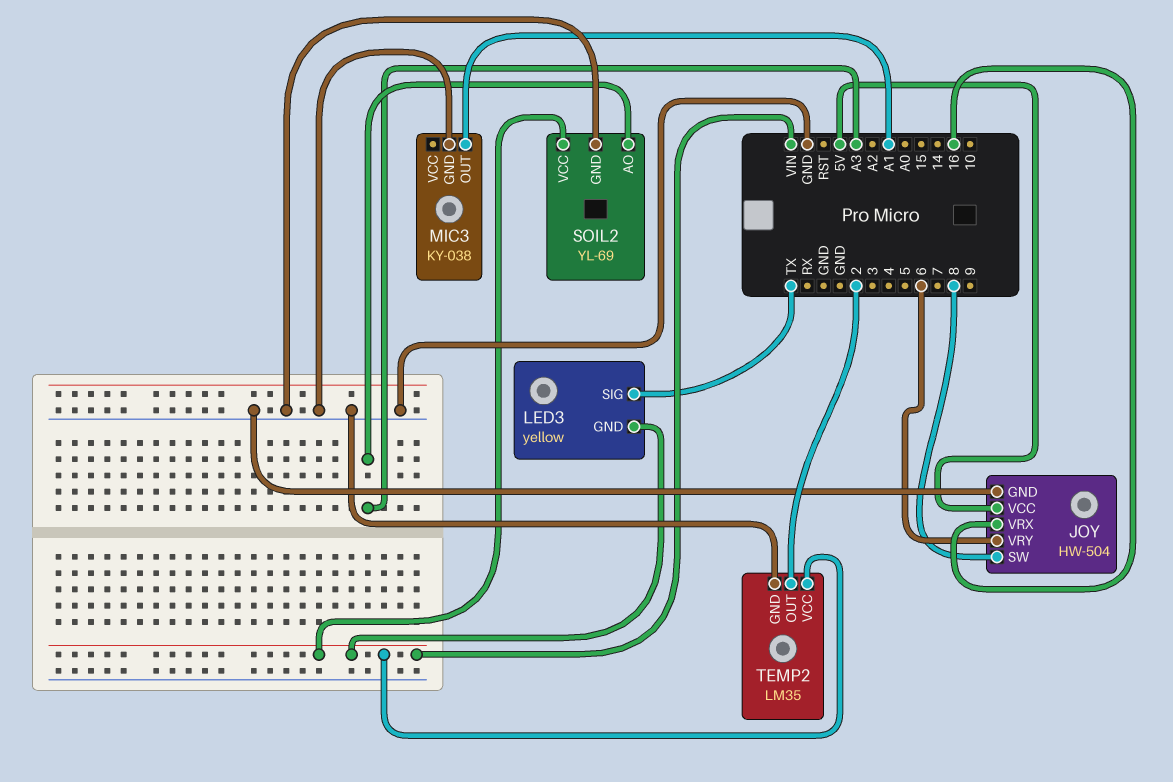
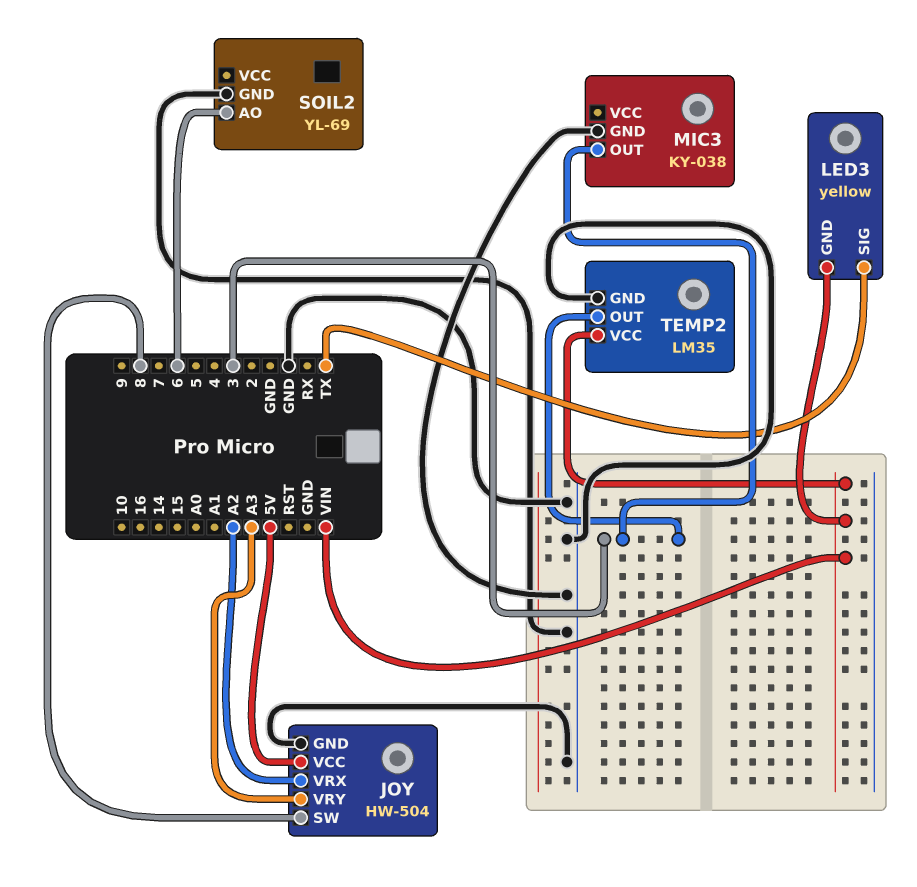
JOY pin VRX: 16 -> A2
JOY pin VRY: 6 -> A3
MIC3 pin OUT: A1 -> 3
SOIL2 pin AO: A3 -> 6
SOIL2 pin VCC: VIN -> none
TEMP2 pin OUT: 2 -> 3

